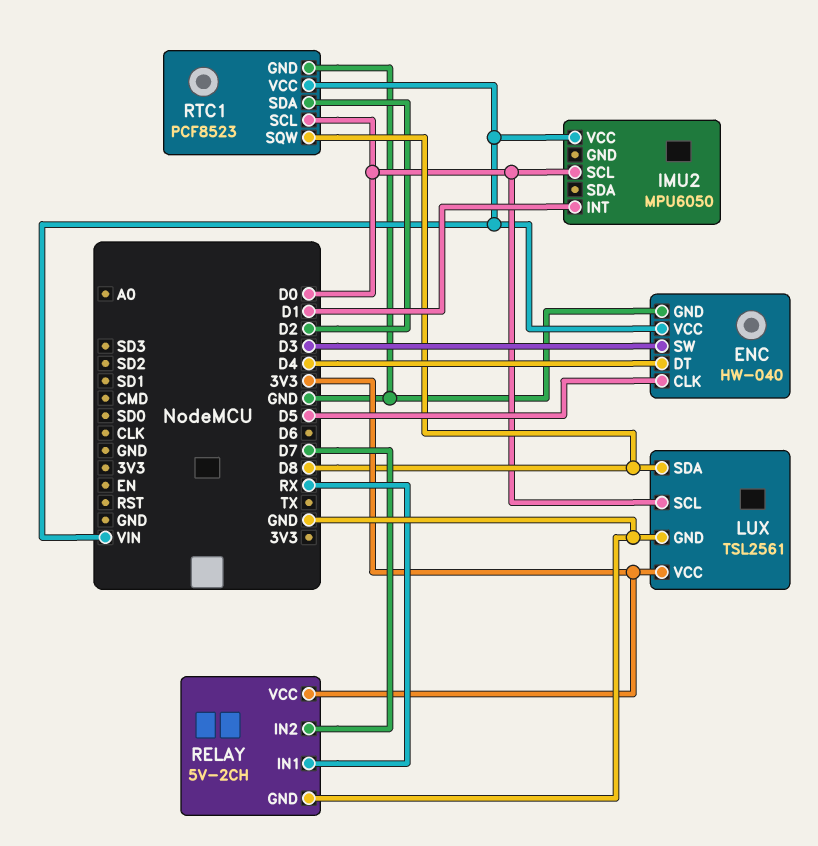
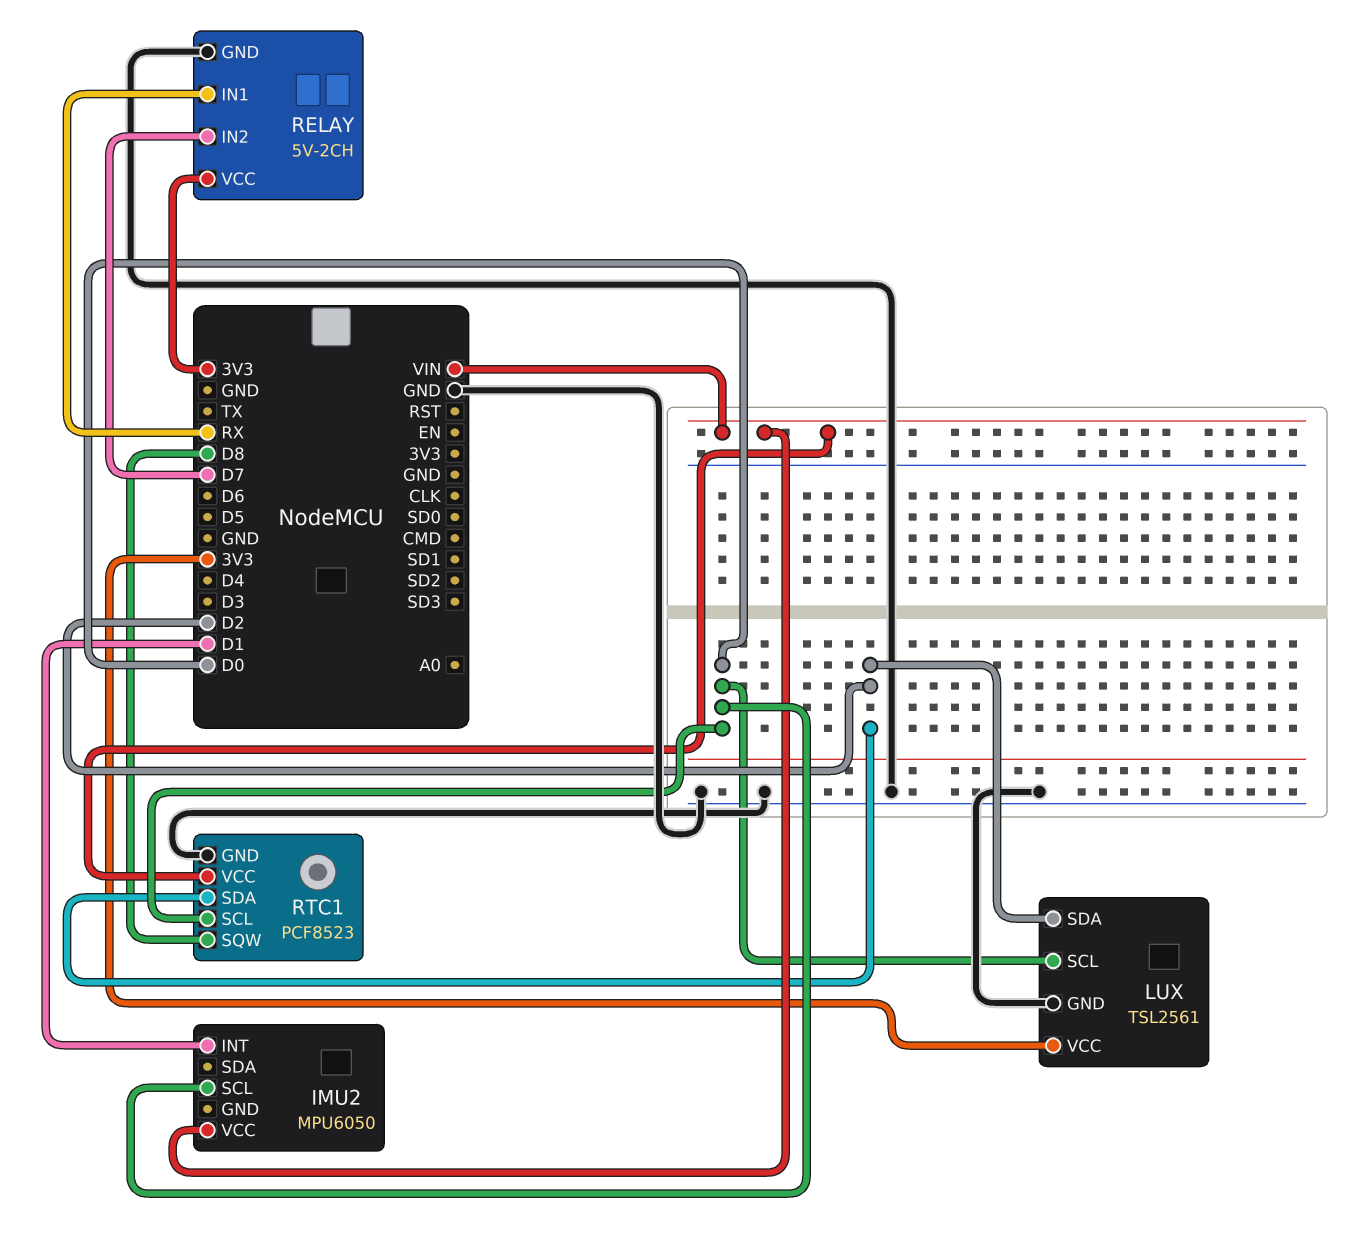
ENC: HW-040 -> none
ENC pin CLK: D5 -> none
ENC pin DT: D4 -> none
ENC pin GND: GND -> none
ENC pin SW: D3 -> none
ENC pin VCC: VIN -> none
LUX pin SDA: D8 -> D2

